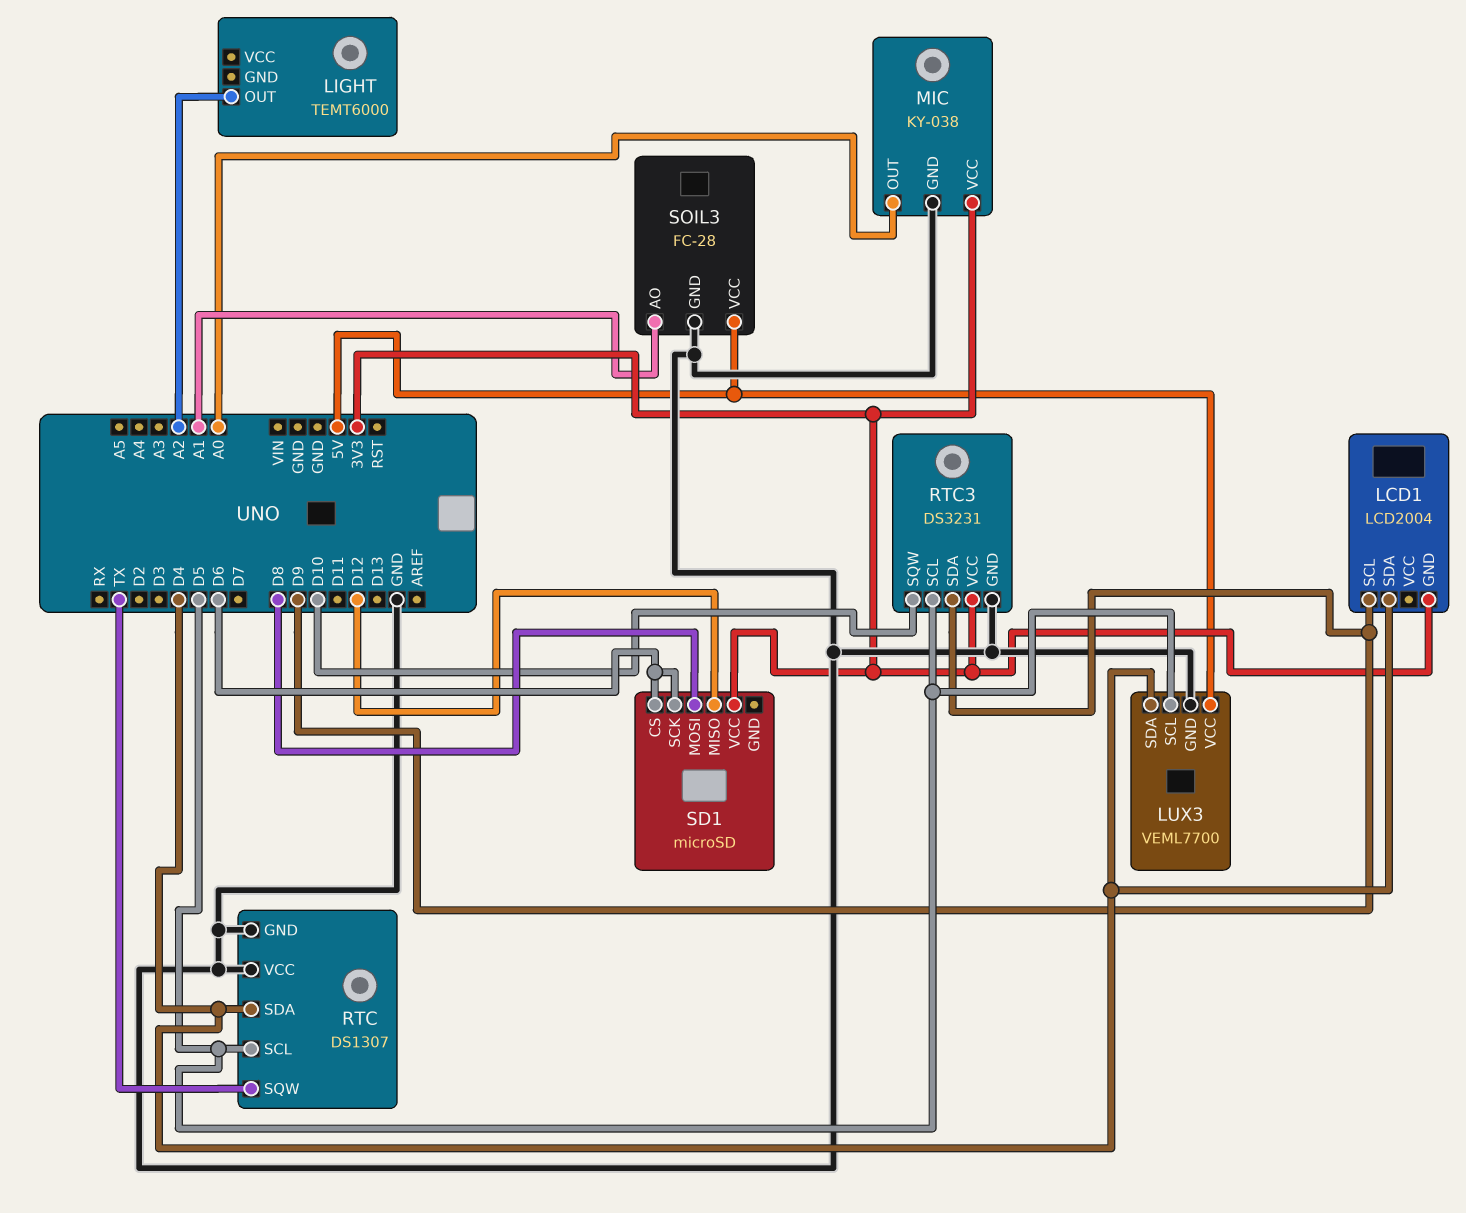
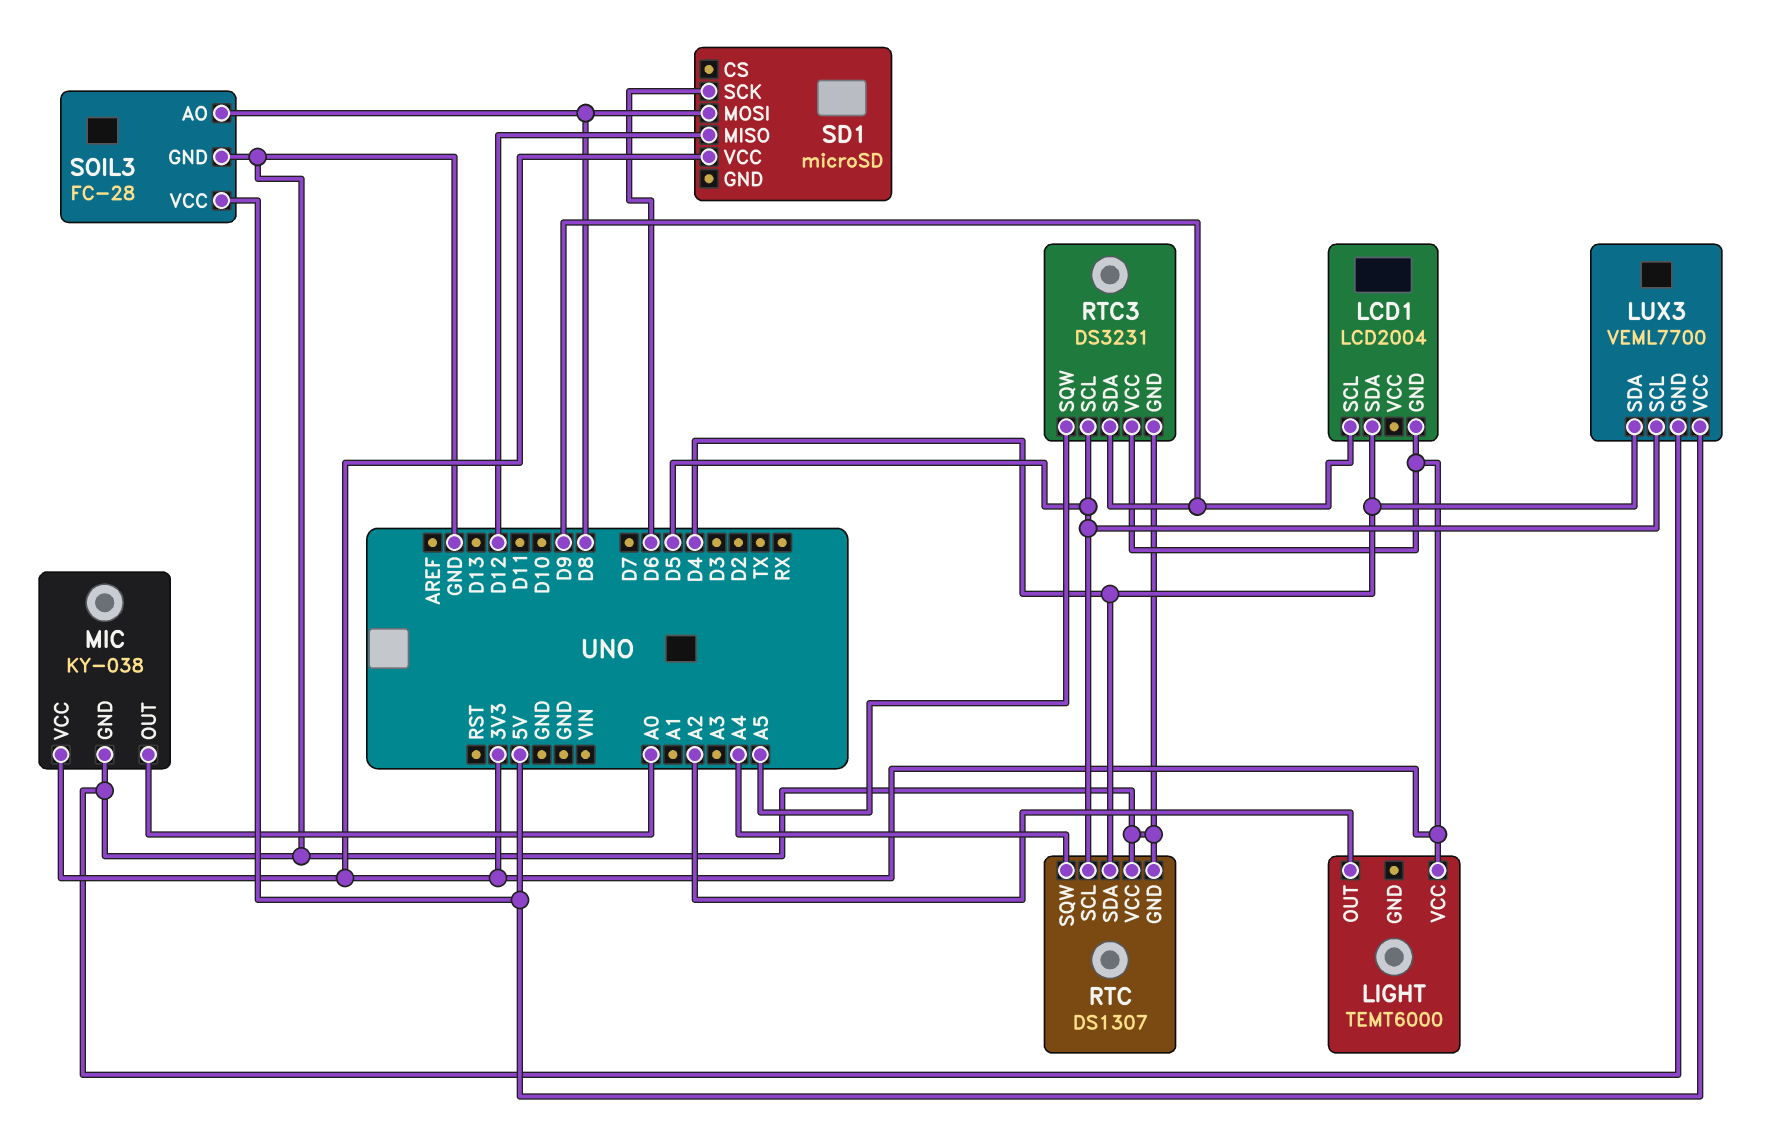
LIGHT pin VCC: none -> 3V3
RTC pin SQW: TX -> A4
RTC3 pin SQW: D10 -> A5
SD1 pin CS: D6 -> none
SOIL3 pin AO: A1 -> D8

